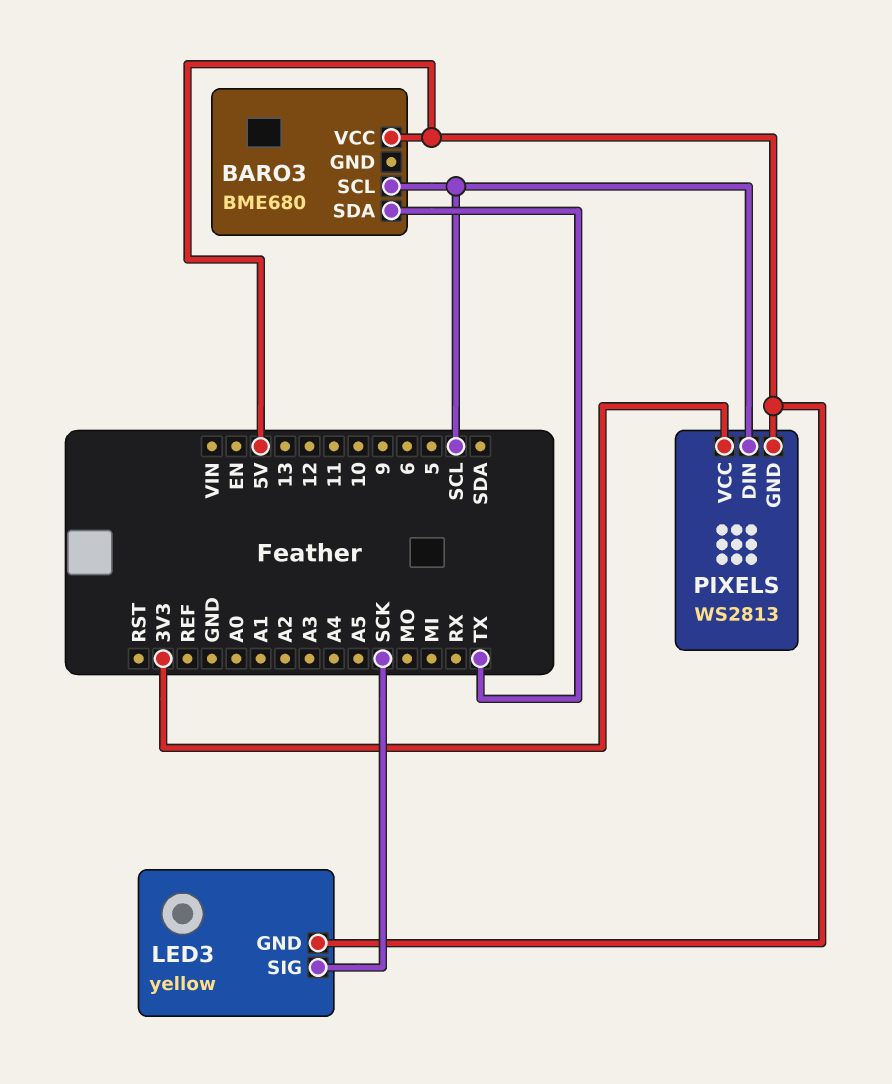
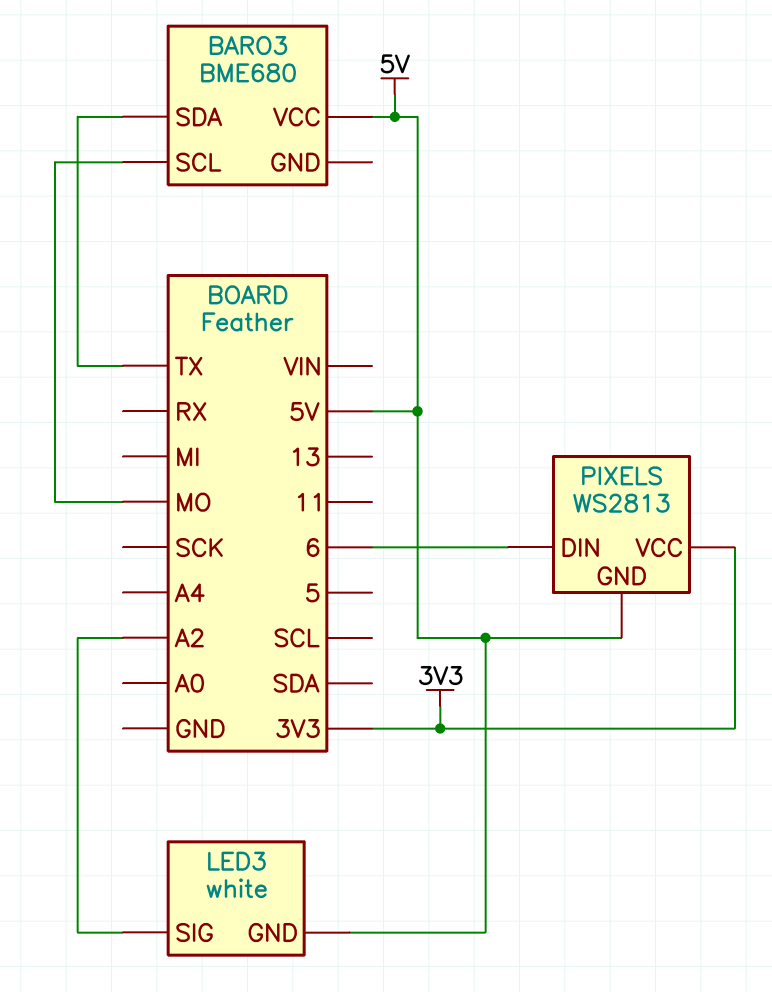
BARO3 pin SCL: SCL -> MO
LED3: yellow -> white
LED3 pin SIG: SCK -> A2
PIXELS pin DIN: SCL -> 6

